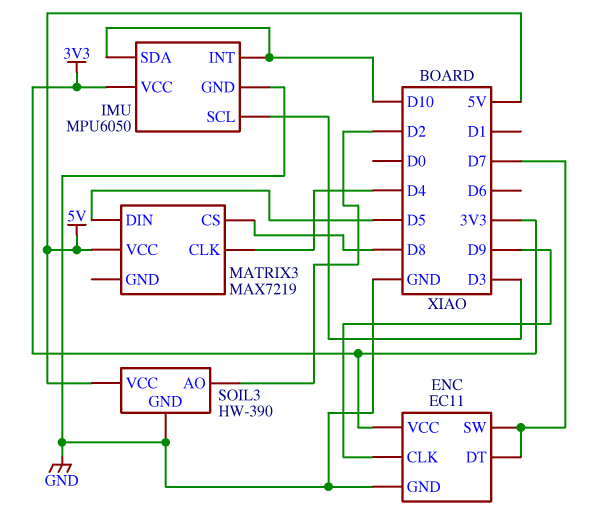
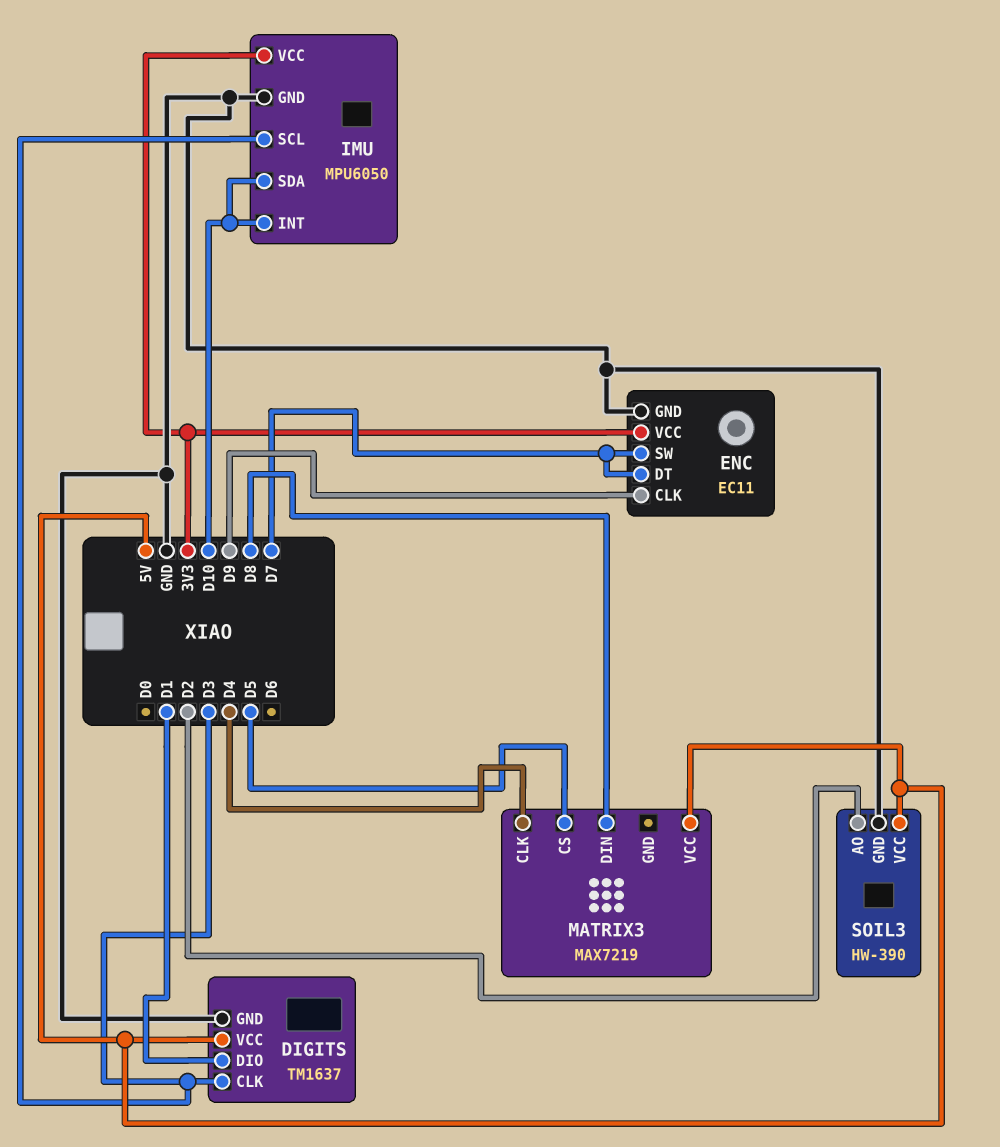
DIGITS: none -> TM1637
DIGITS pin CLK: none -> D3
DIGITS pin DIO: none -> D1
DIGITS pin GND: none -> GND
DIGITS pin VCC: none -> 5V
MATRIX3 pin CS: D8 -> D5
MATRIX3 pin DIN: D5 -> D8

